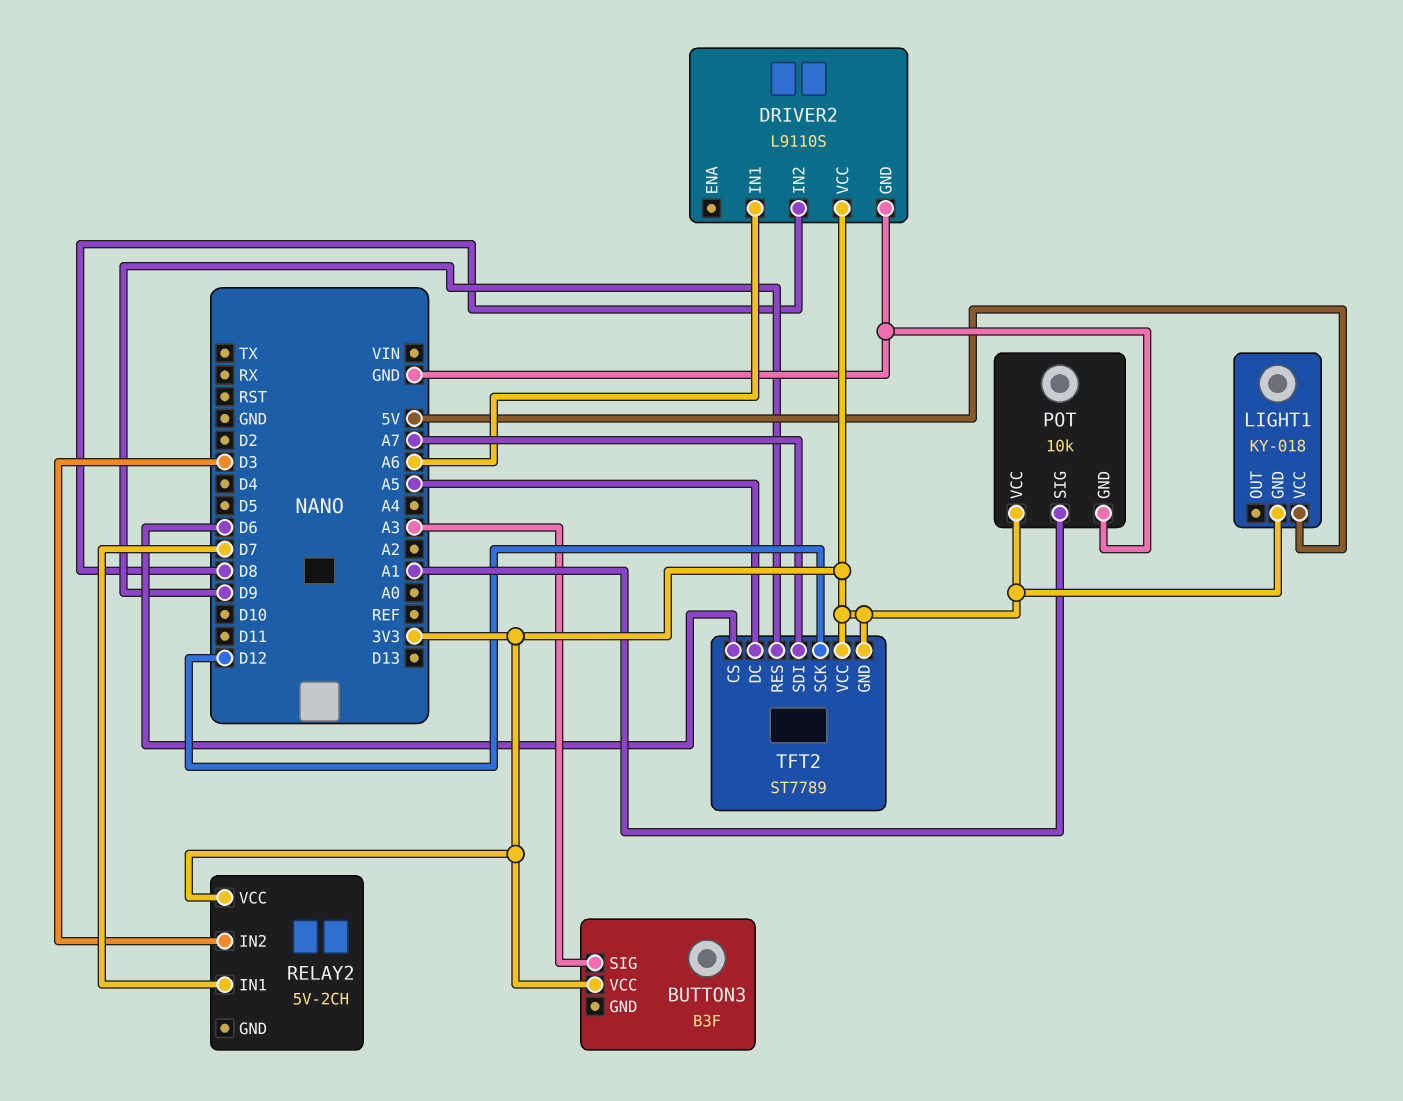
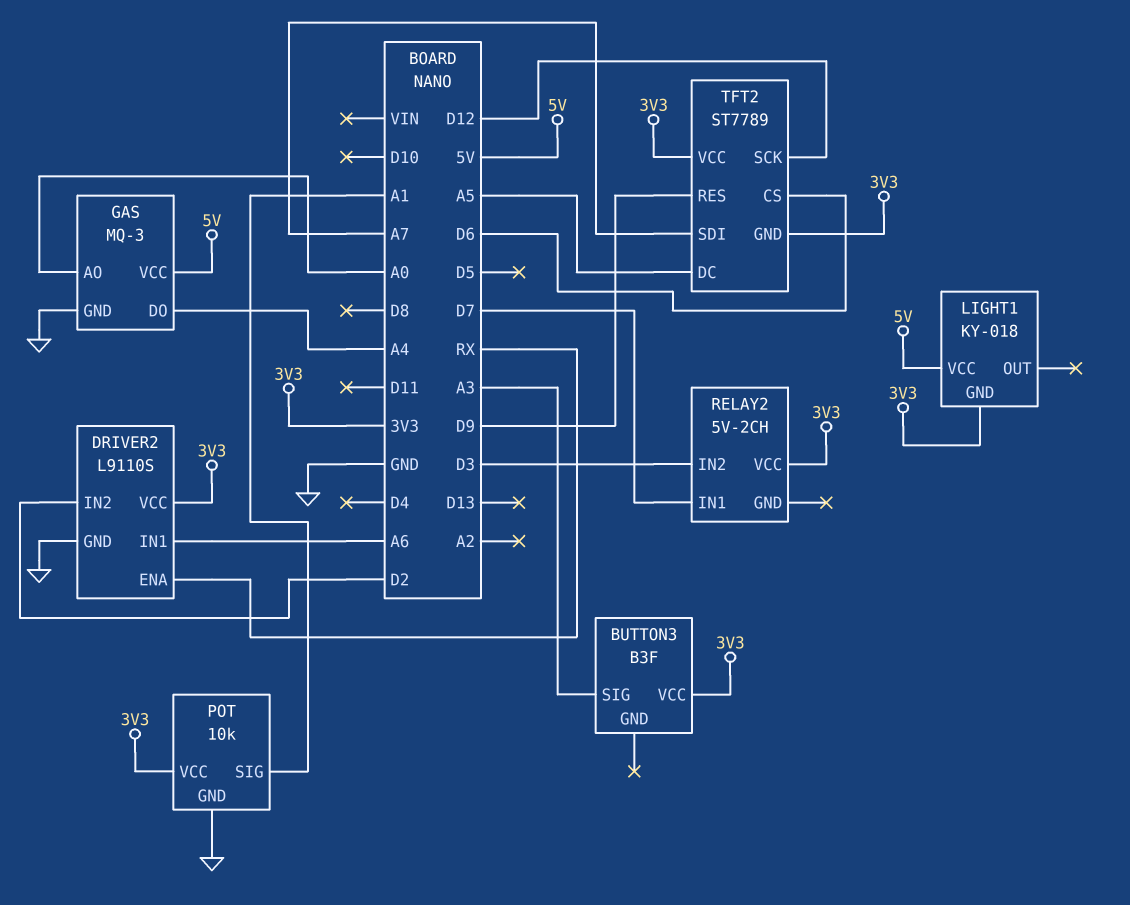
DRIVER2 pin ENA: none -> RX
DRIVER2 pin IN2: D8 -> D2
GAS: none -> MQ-3
GAS pin AO: none -> A0
GAS pin DO: none -> A4
GAS pin GND: none -> GND
GAS pin VCC: none -> 5V

